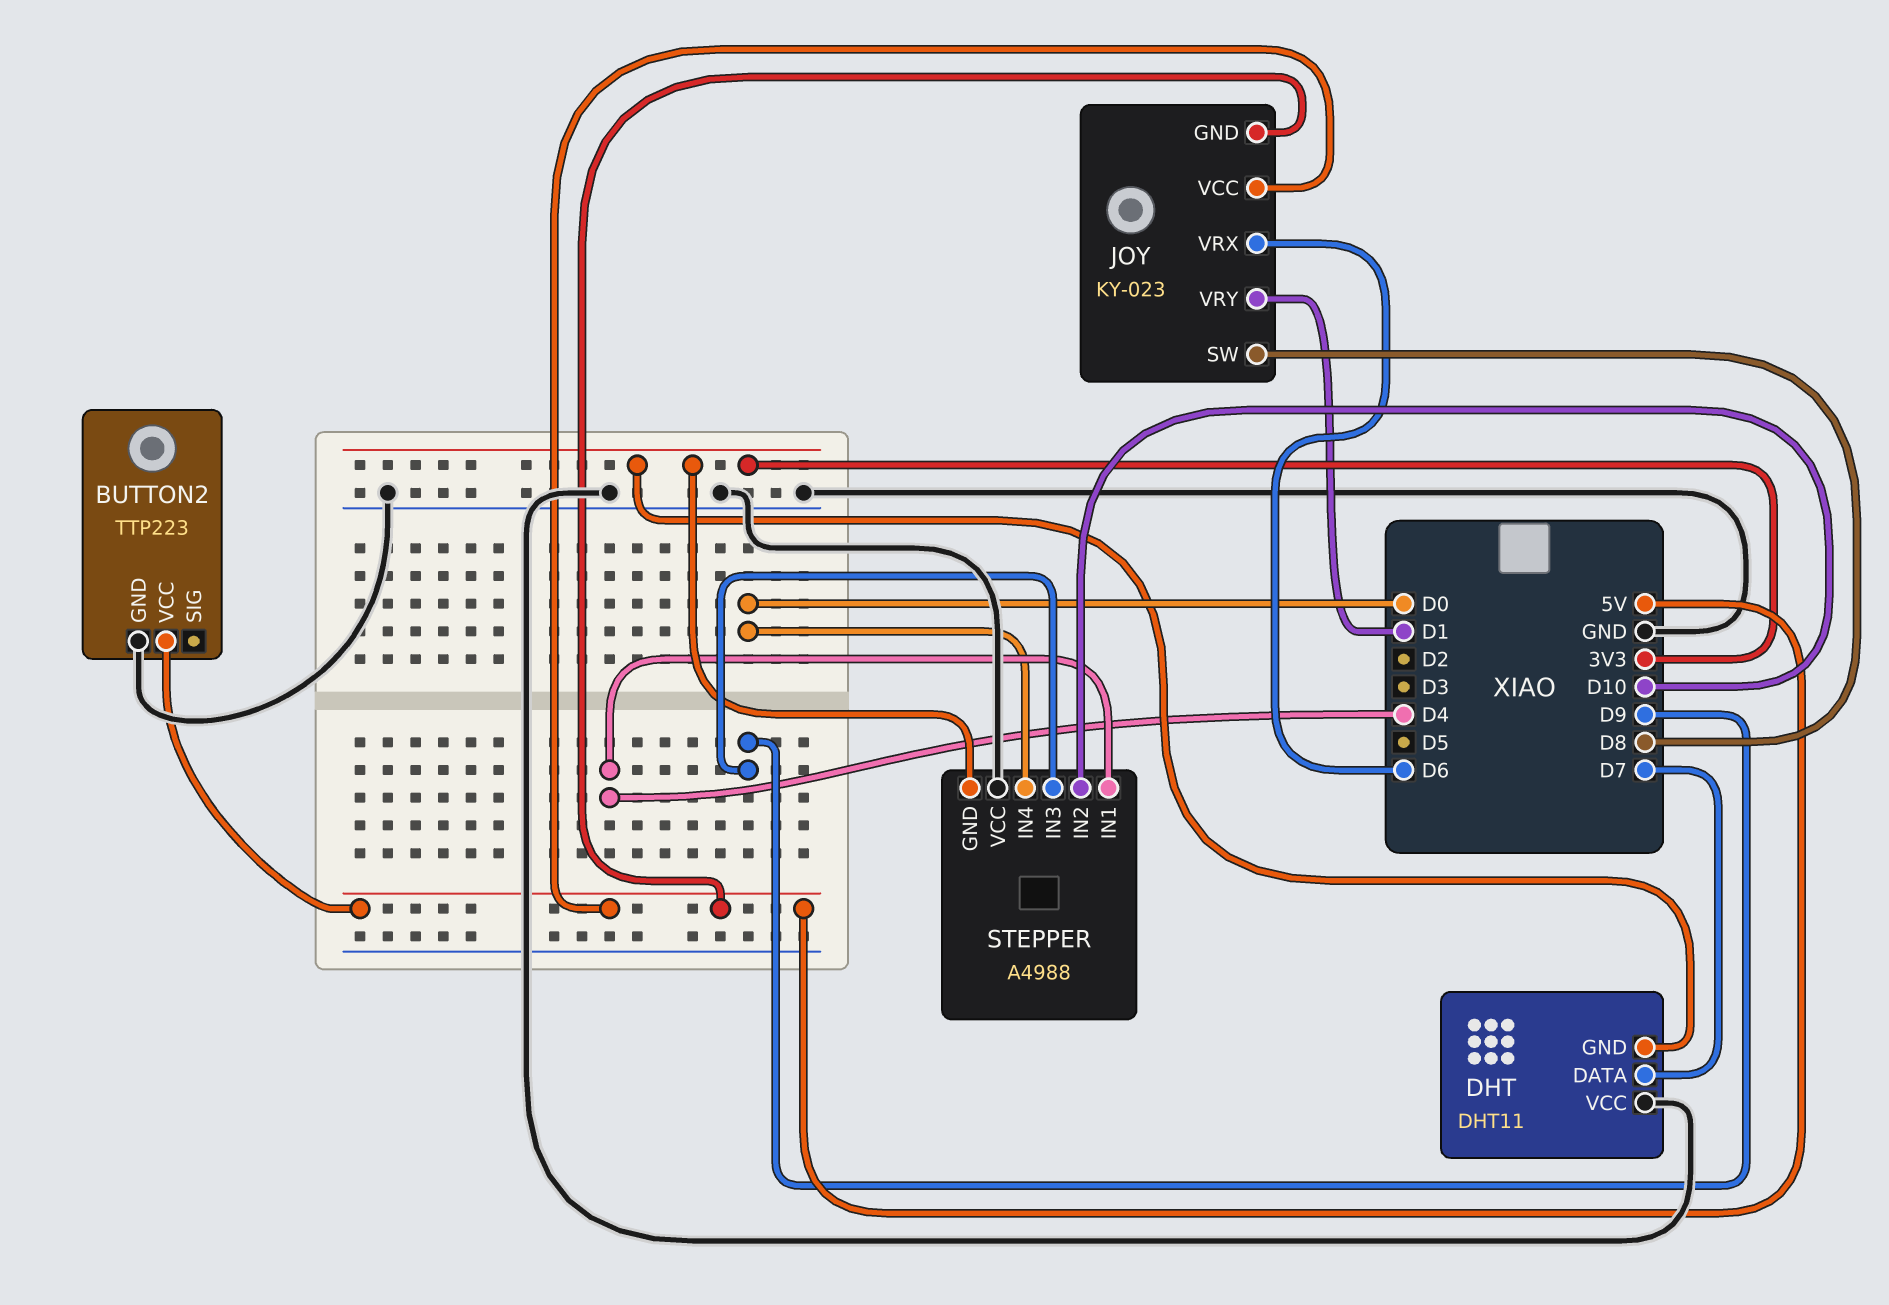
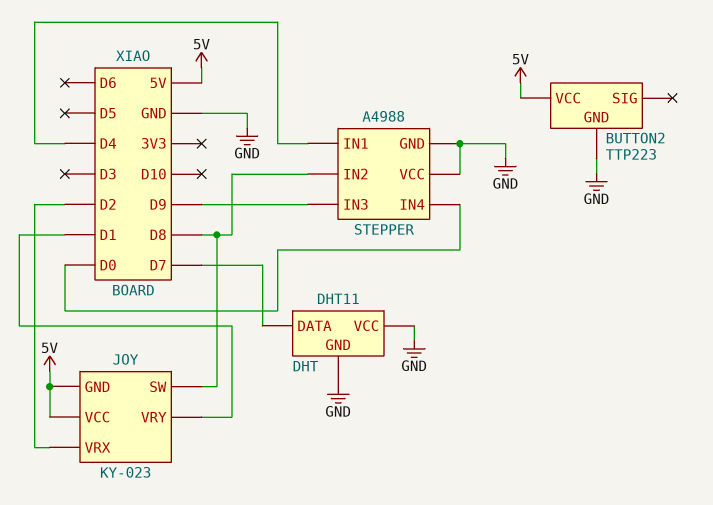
DHT pin GND: 3V3 -> GND
JOY pin VRX: D6 -> D2
STEPPER pin GND: 3V3 -> GND
STEPPER pin IN2: D10 -> D8

